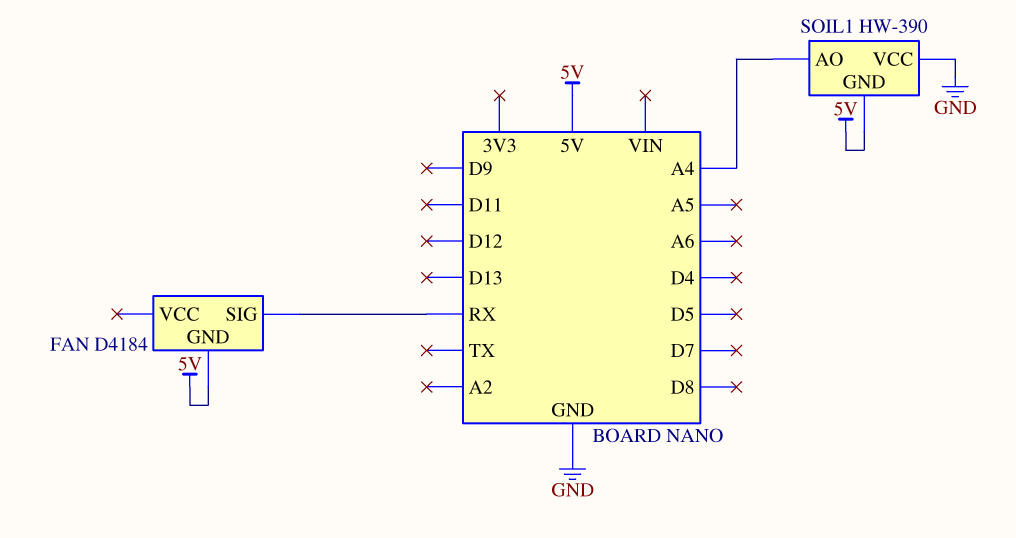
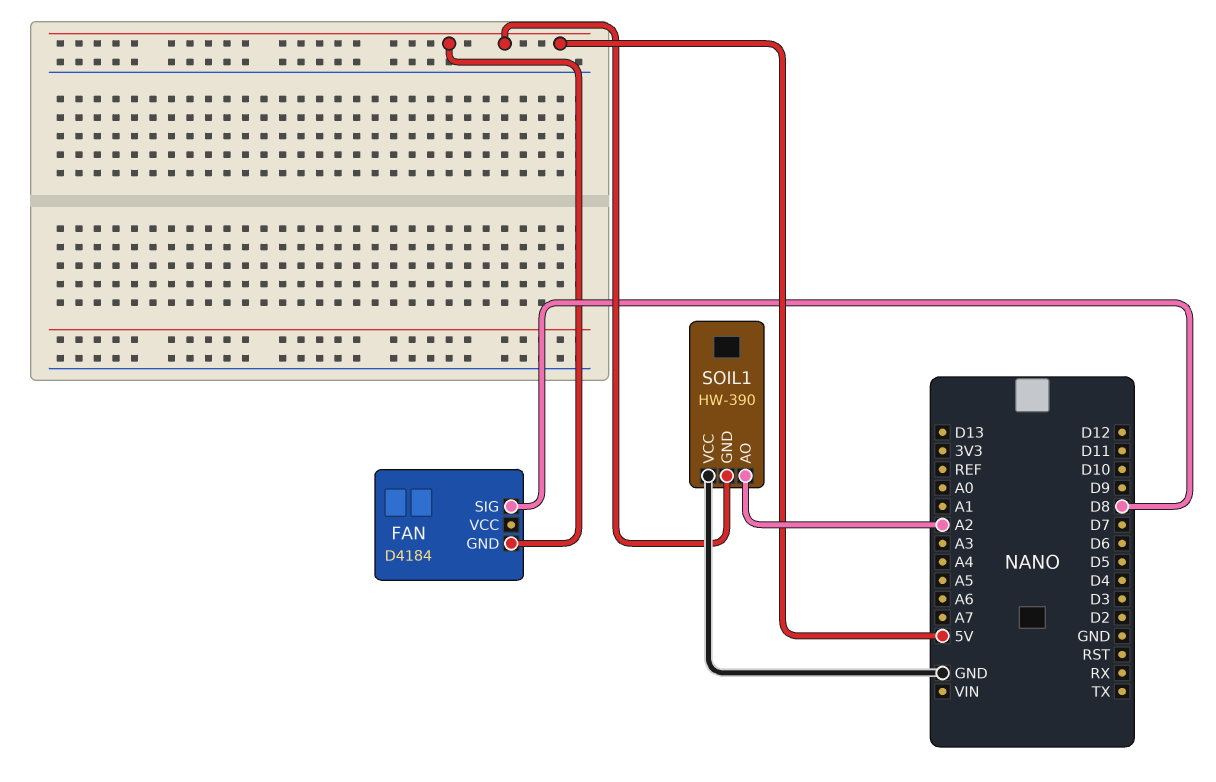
FAN pin SIG: RX -> D8
SOIL1 pin AO: A4 -> A2

